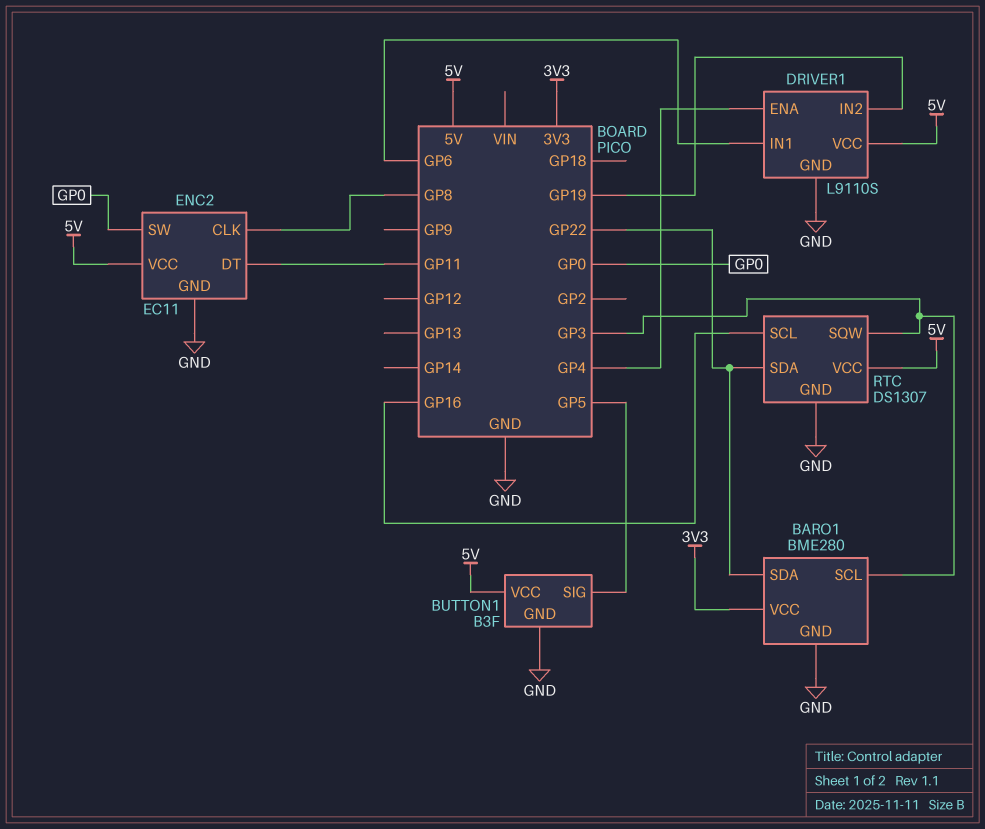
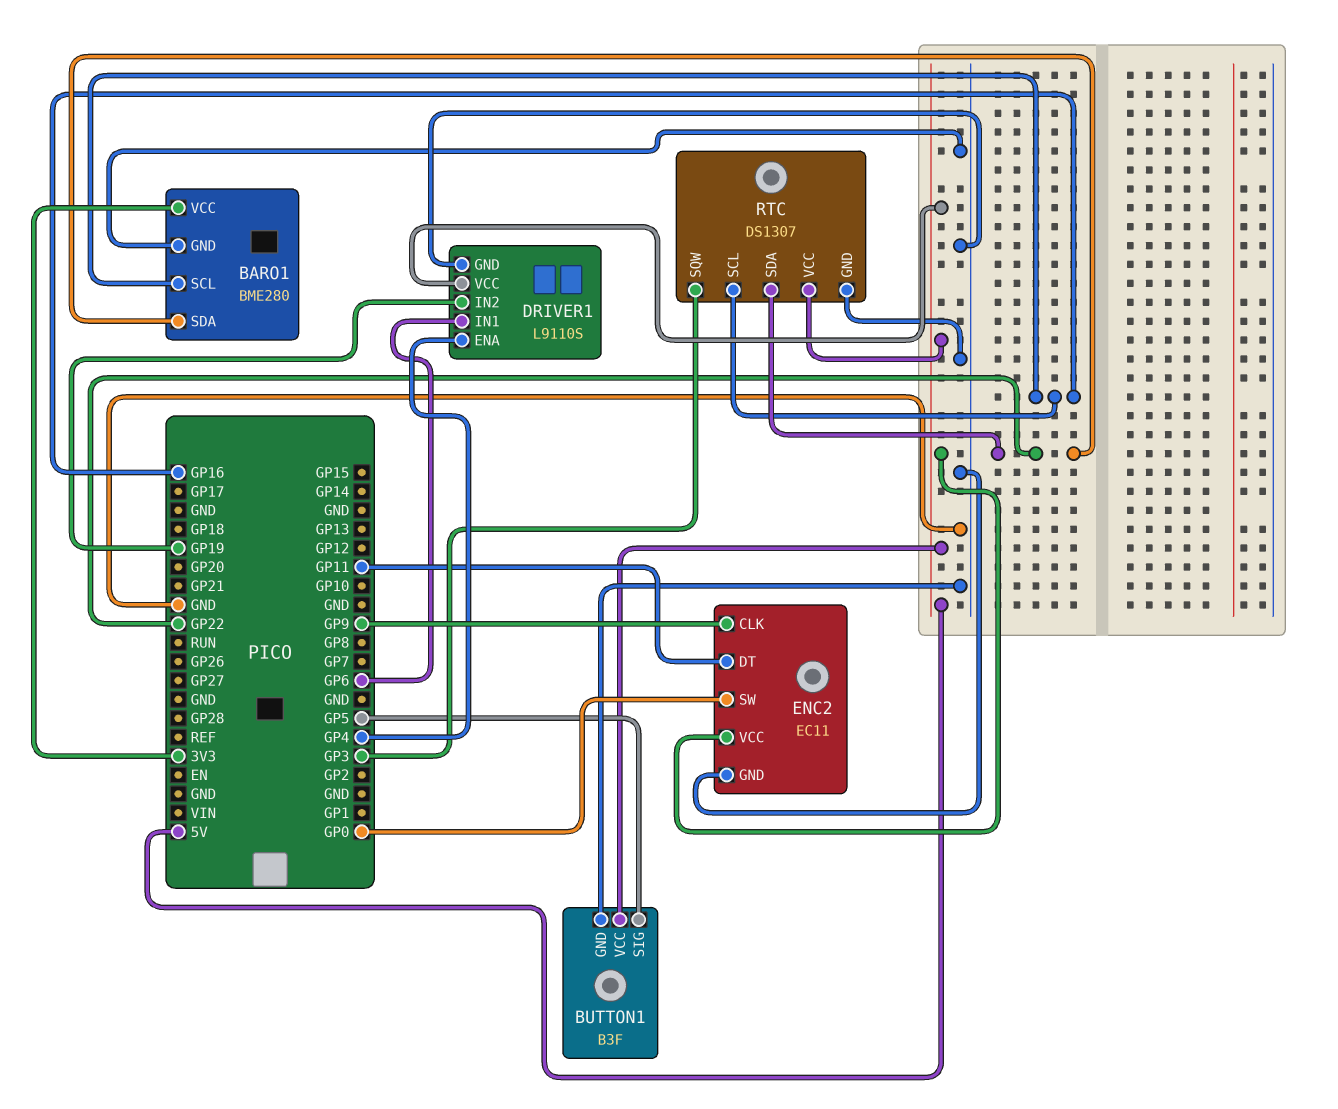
BARO1 pin SCL: GP3 -> GP16
ENC2 pin CLK: GP8 -> GP9

